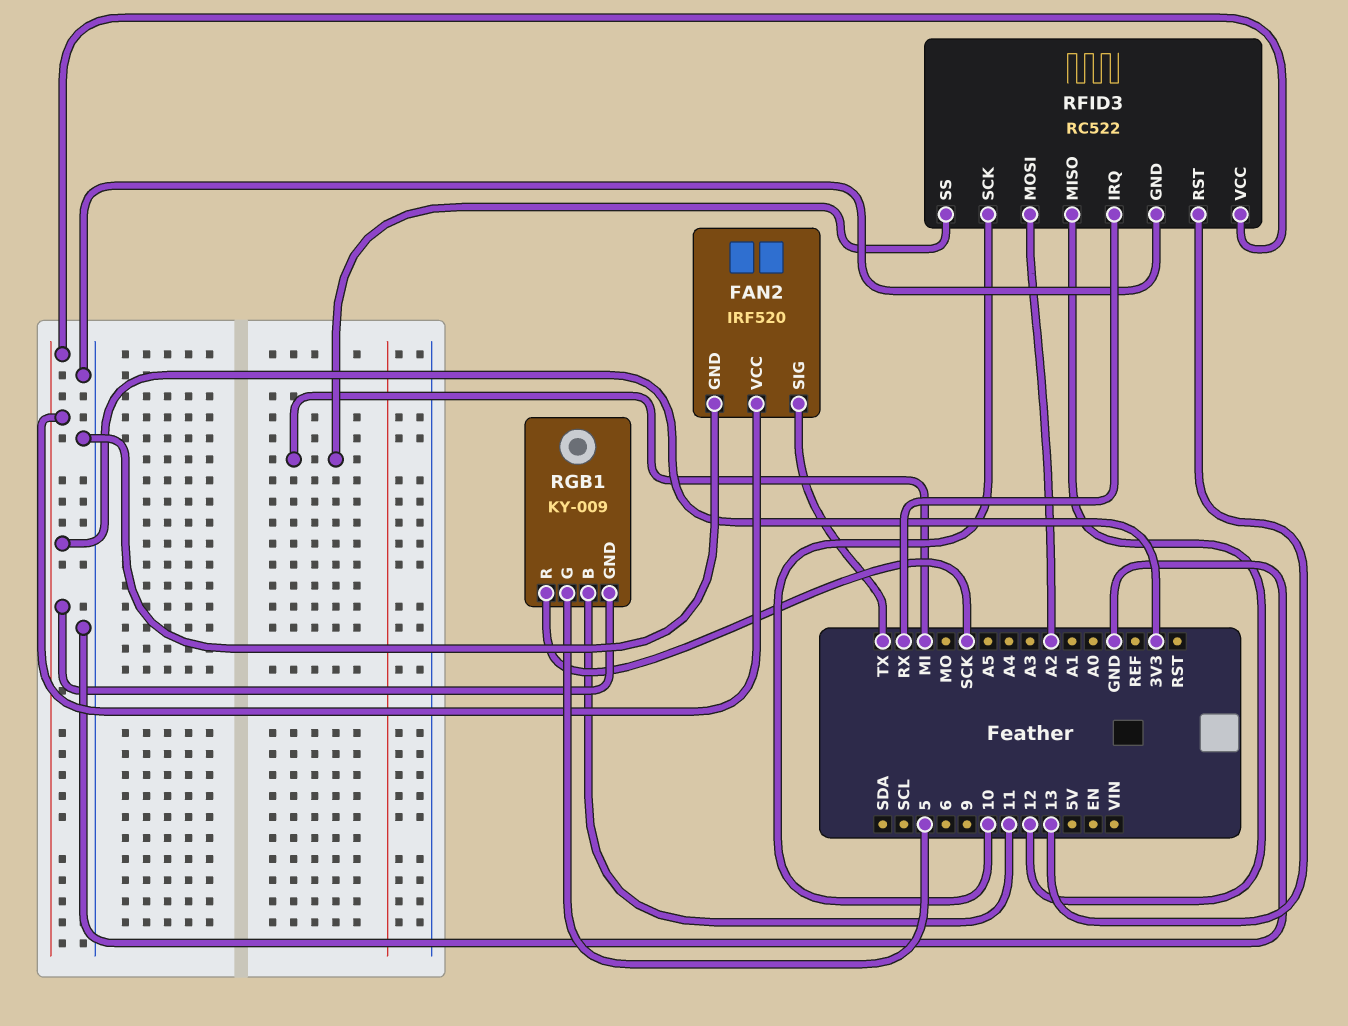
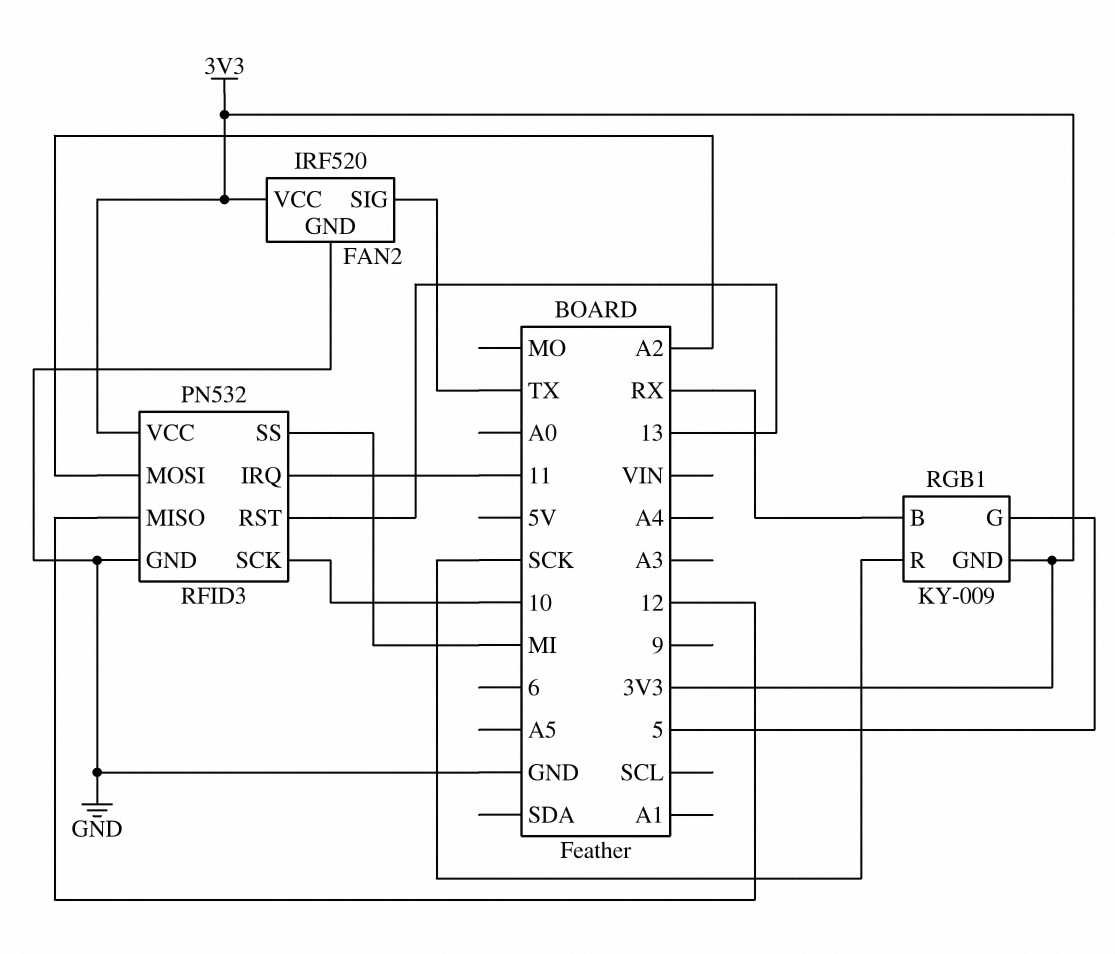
RFID3: RC522 -> PN532
RFID3 pin IRQ: RX -> 11
RGB1 pin B: 11 -> RX

